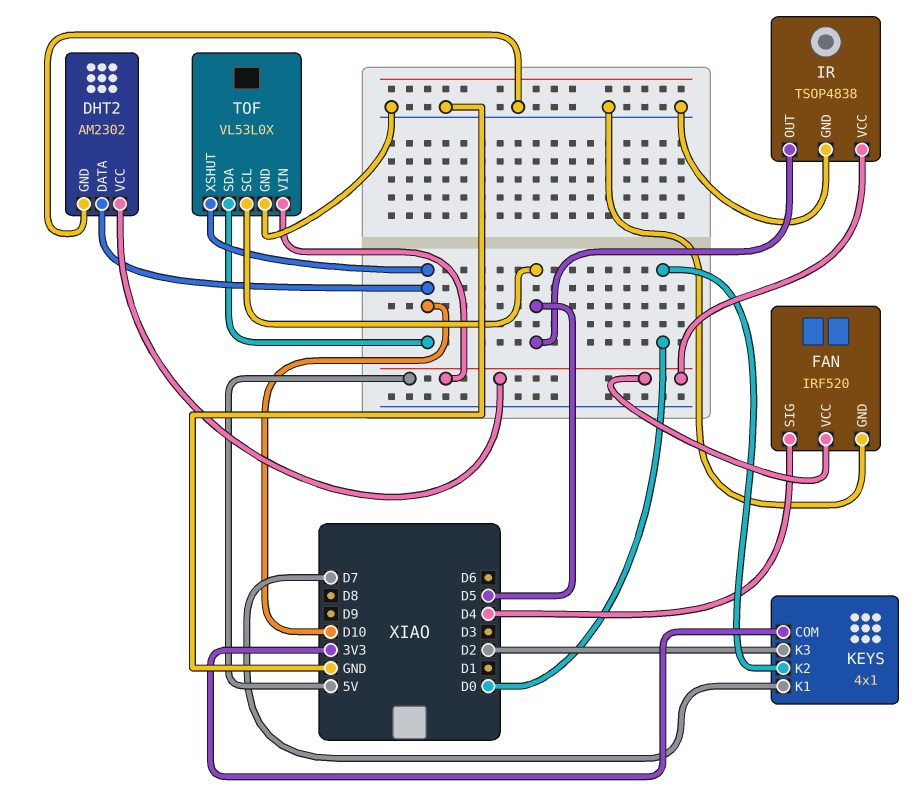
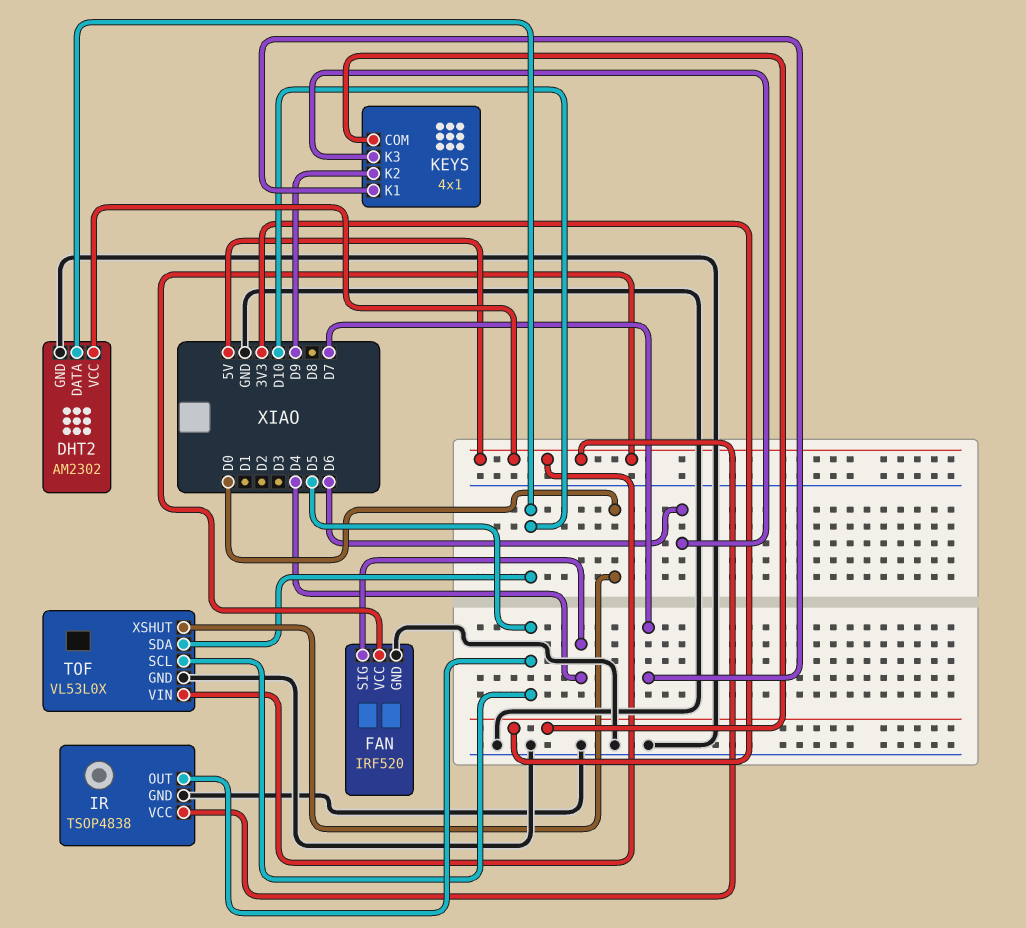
KEYS pin K2: D0 -> D9
KEYS pin K3: D2 -> D6
TOF pin XSHUT: D10 -> D0

